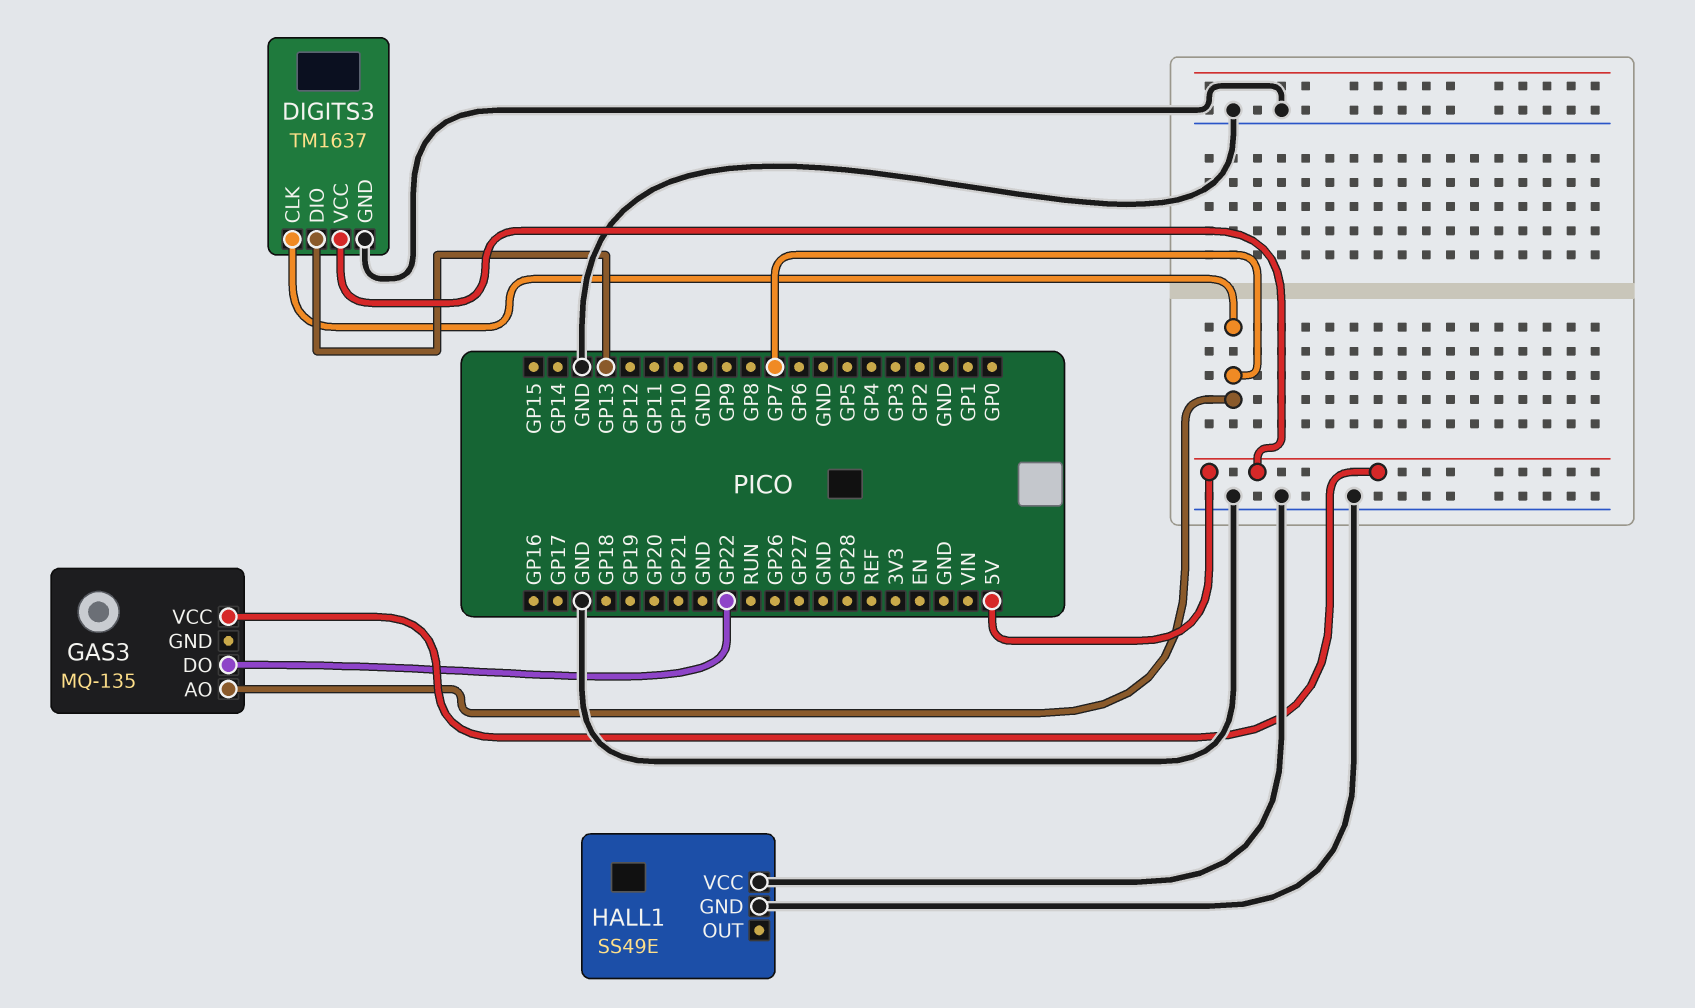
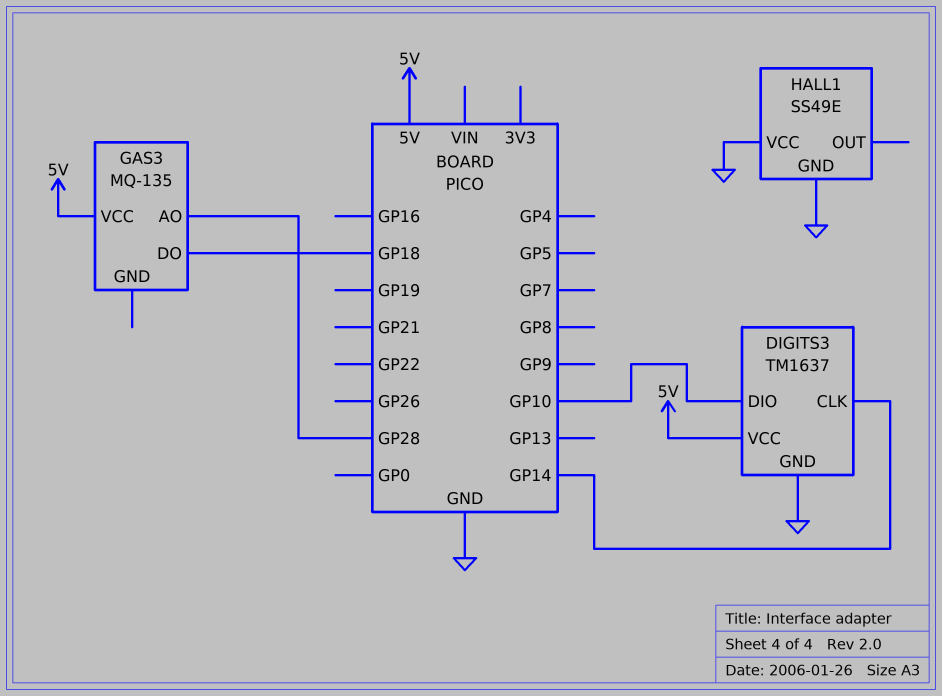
DIGITS3 pin CLK: GP7 -> GP14
DIGITS3 pin DIO: GP13 -> GP10
GAS3 pin AO: GP7 -> GP28
GAS3 pin DO: GP22 -> GP18

